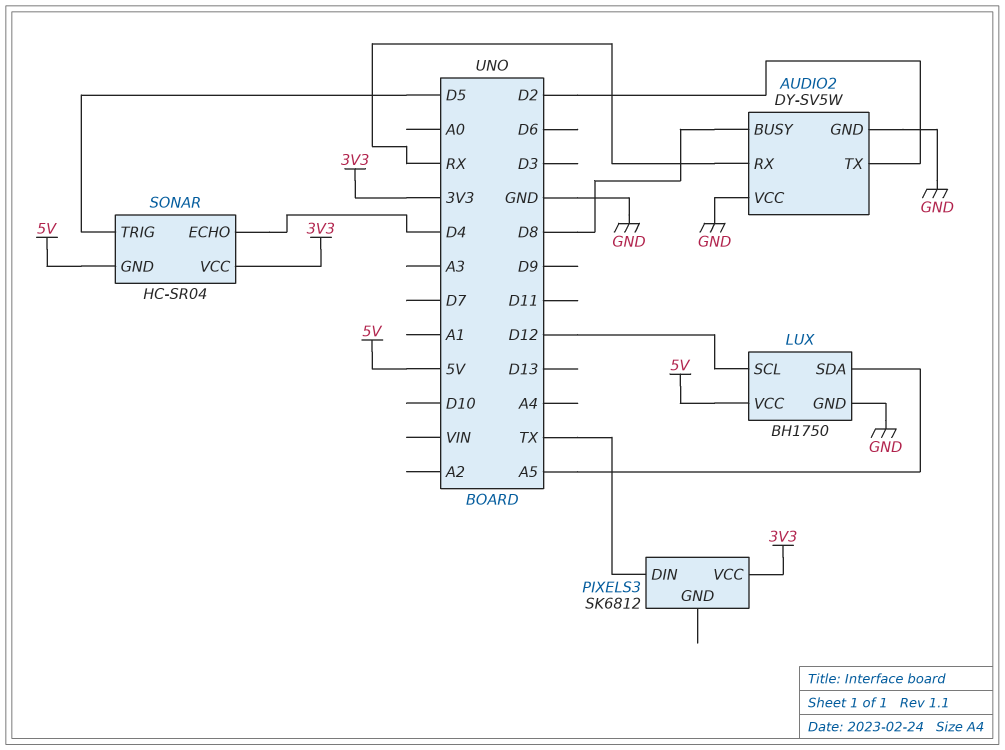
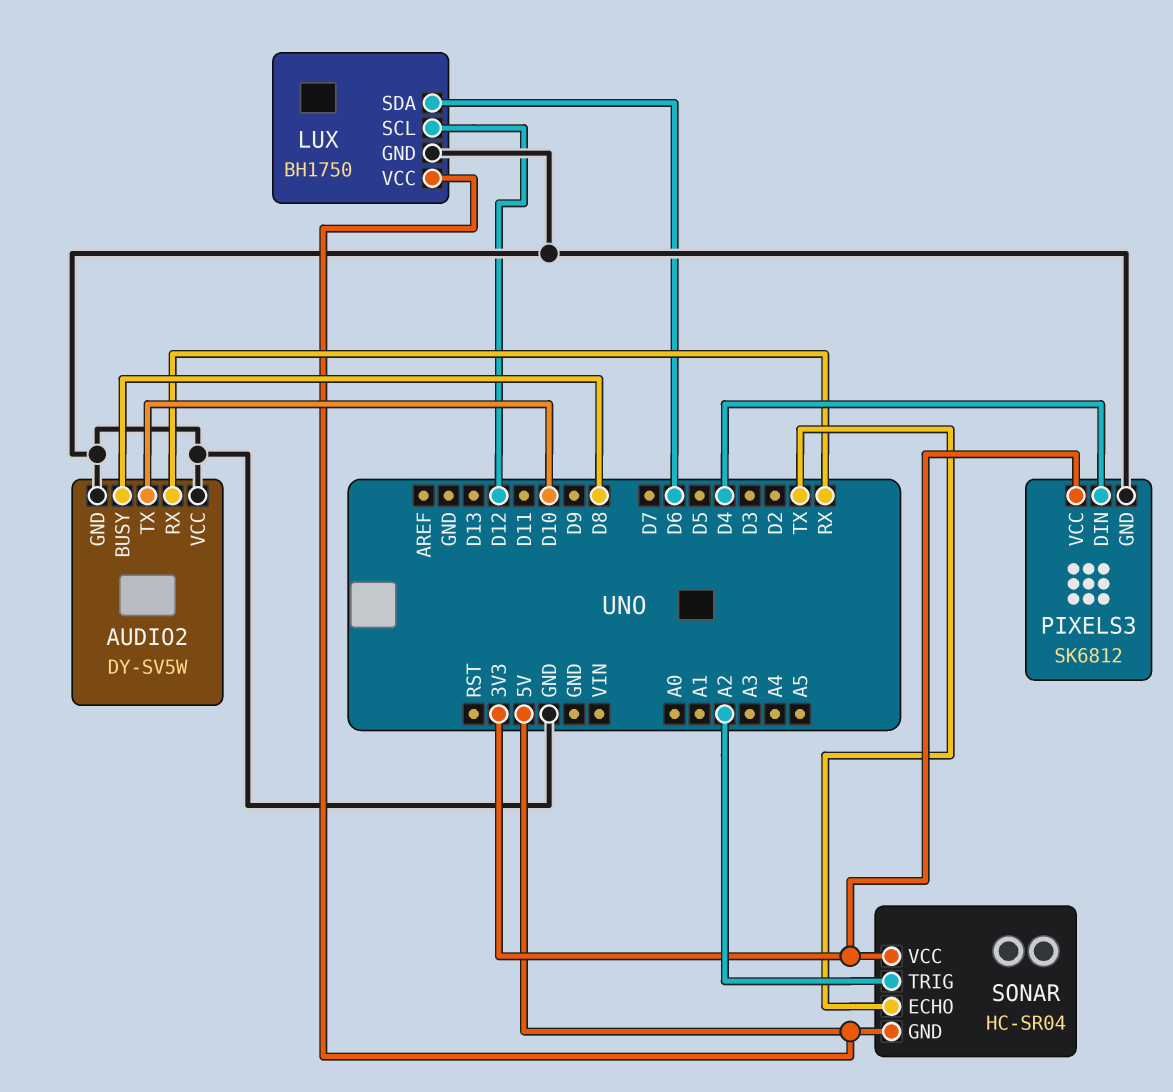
AUDIO2 pin TX: D2 -> D10
LUX pin SDA: A5 -> D6
PIXELS3 pin DIN: TX -> D4
PIXELS3 pin GND: none -> GND
SONAR pin ECHO: D4 -> TX
SONAR pin TRIG: D5 -> A2

